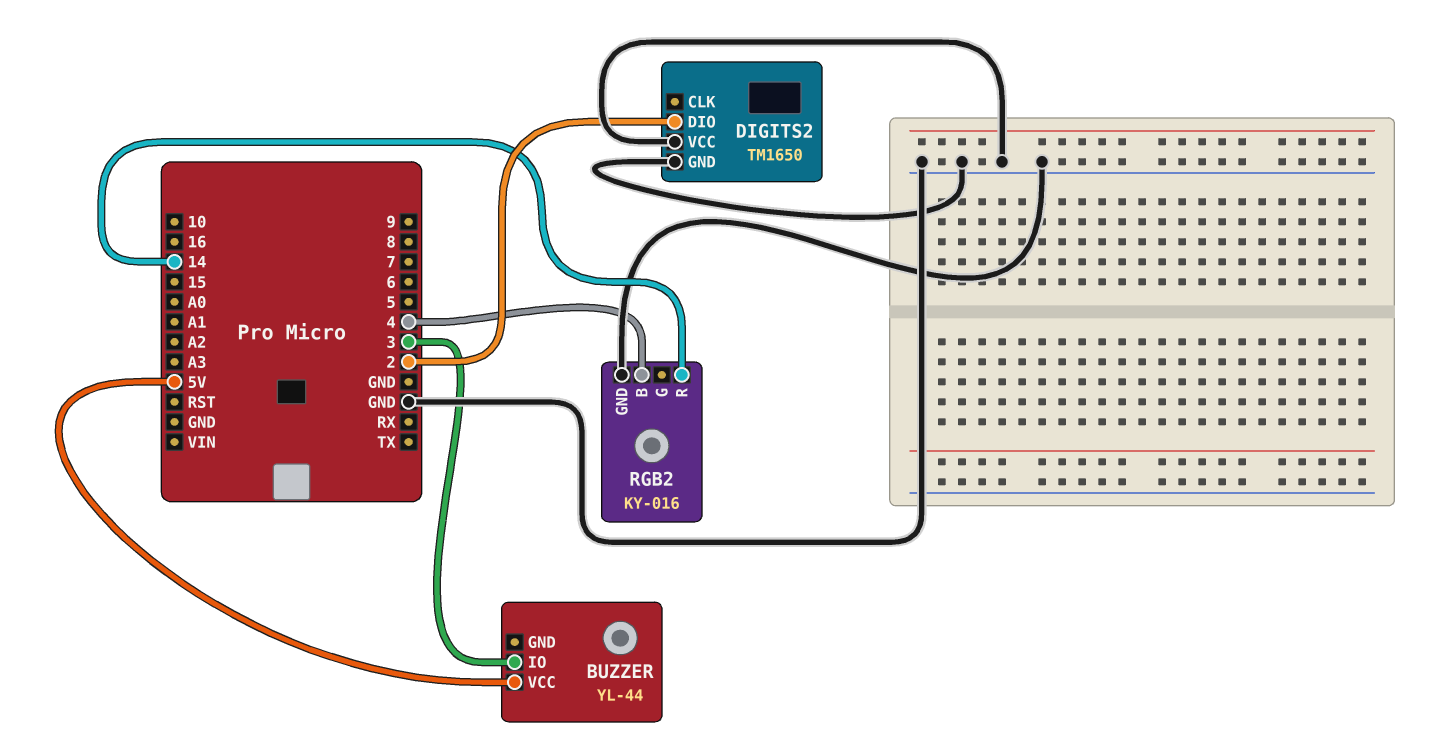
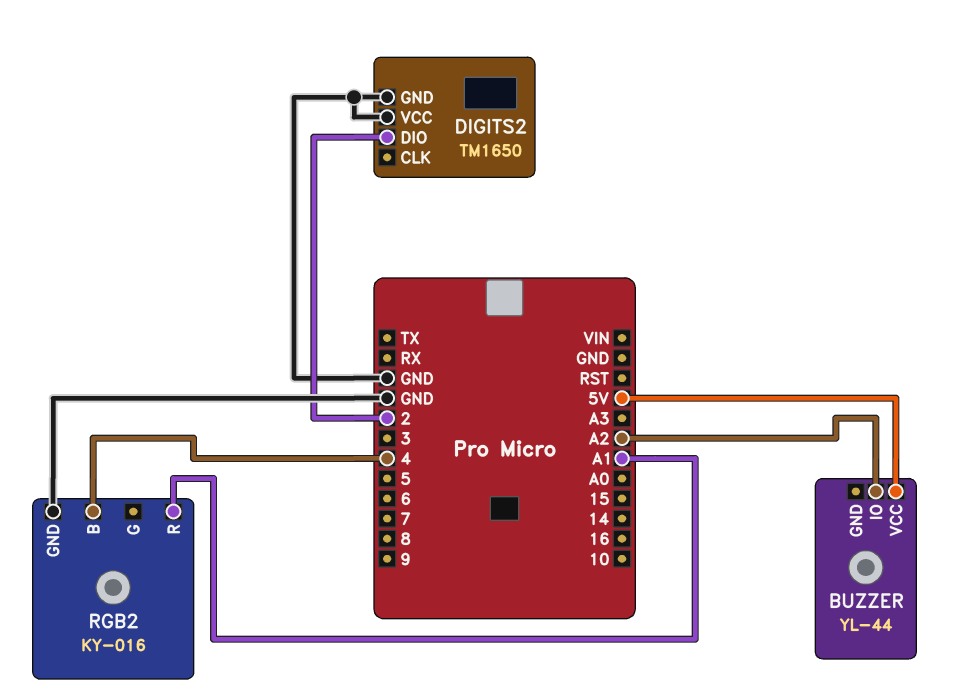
BUZZER pin IO: 3 -> A2
RGB2 pin R: 14 -> A1

